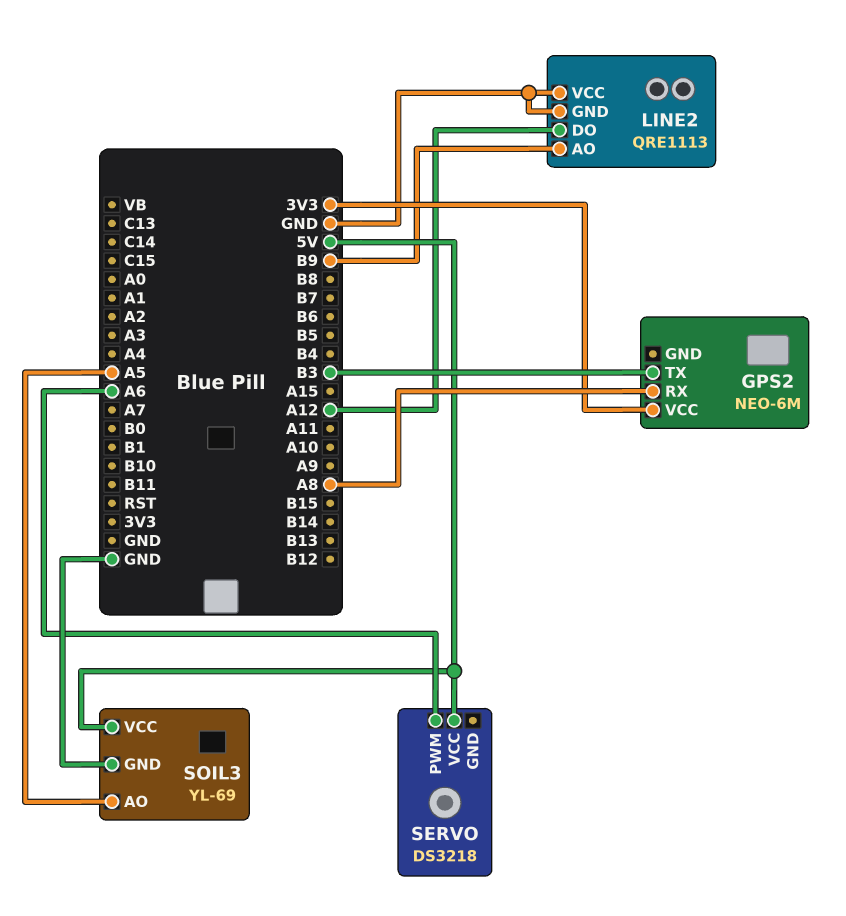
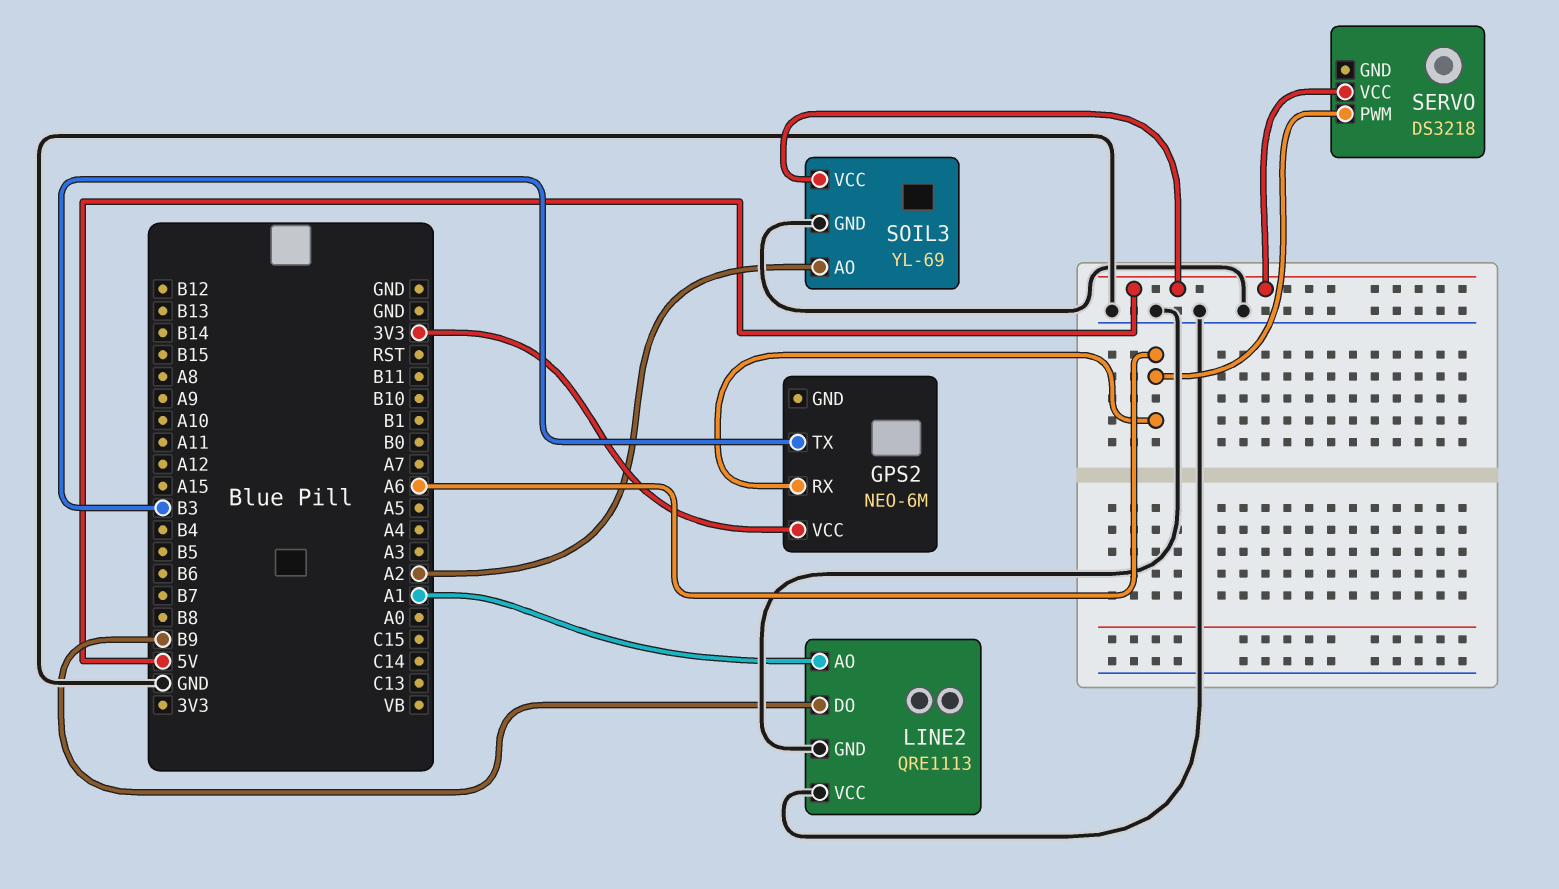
GPS2 pin RX: A8 -> A6
LINE2 pin AO: B9 -> A1
LINE2 pin DO: A12 -> B9
SOIL3 pin AO: A5 -> A2

